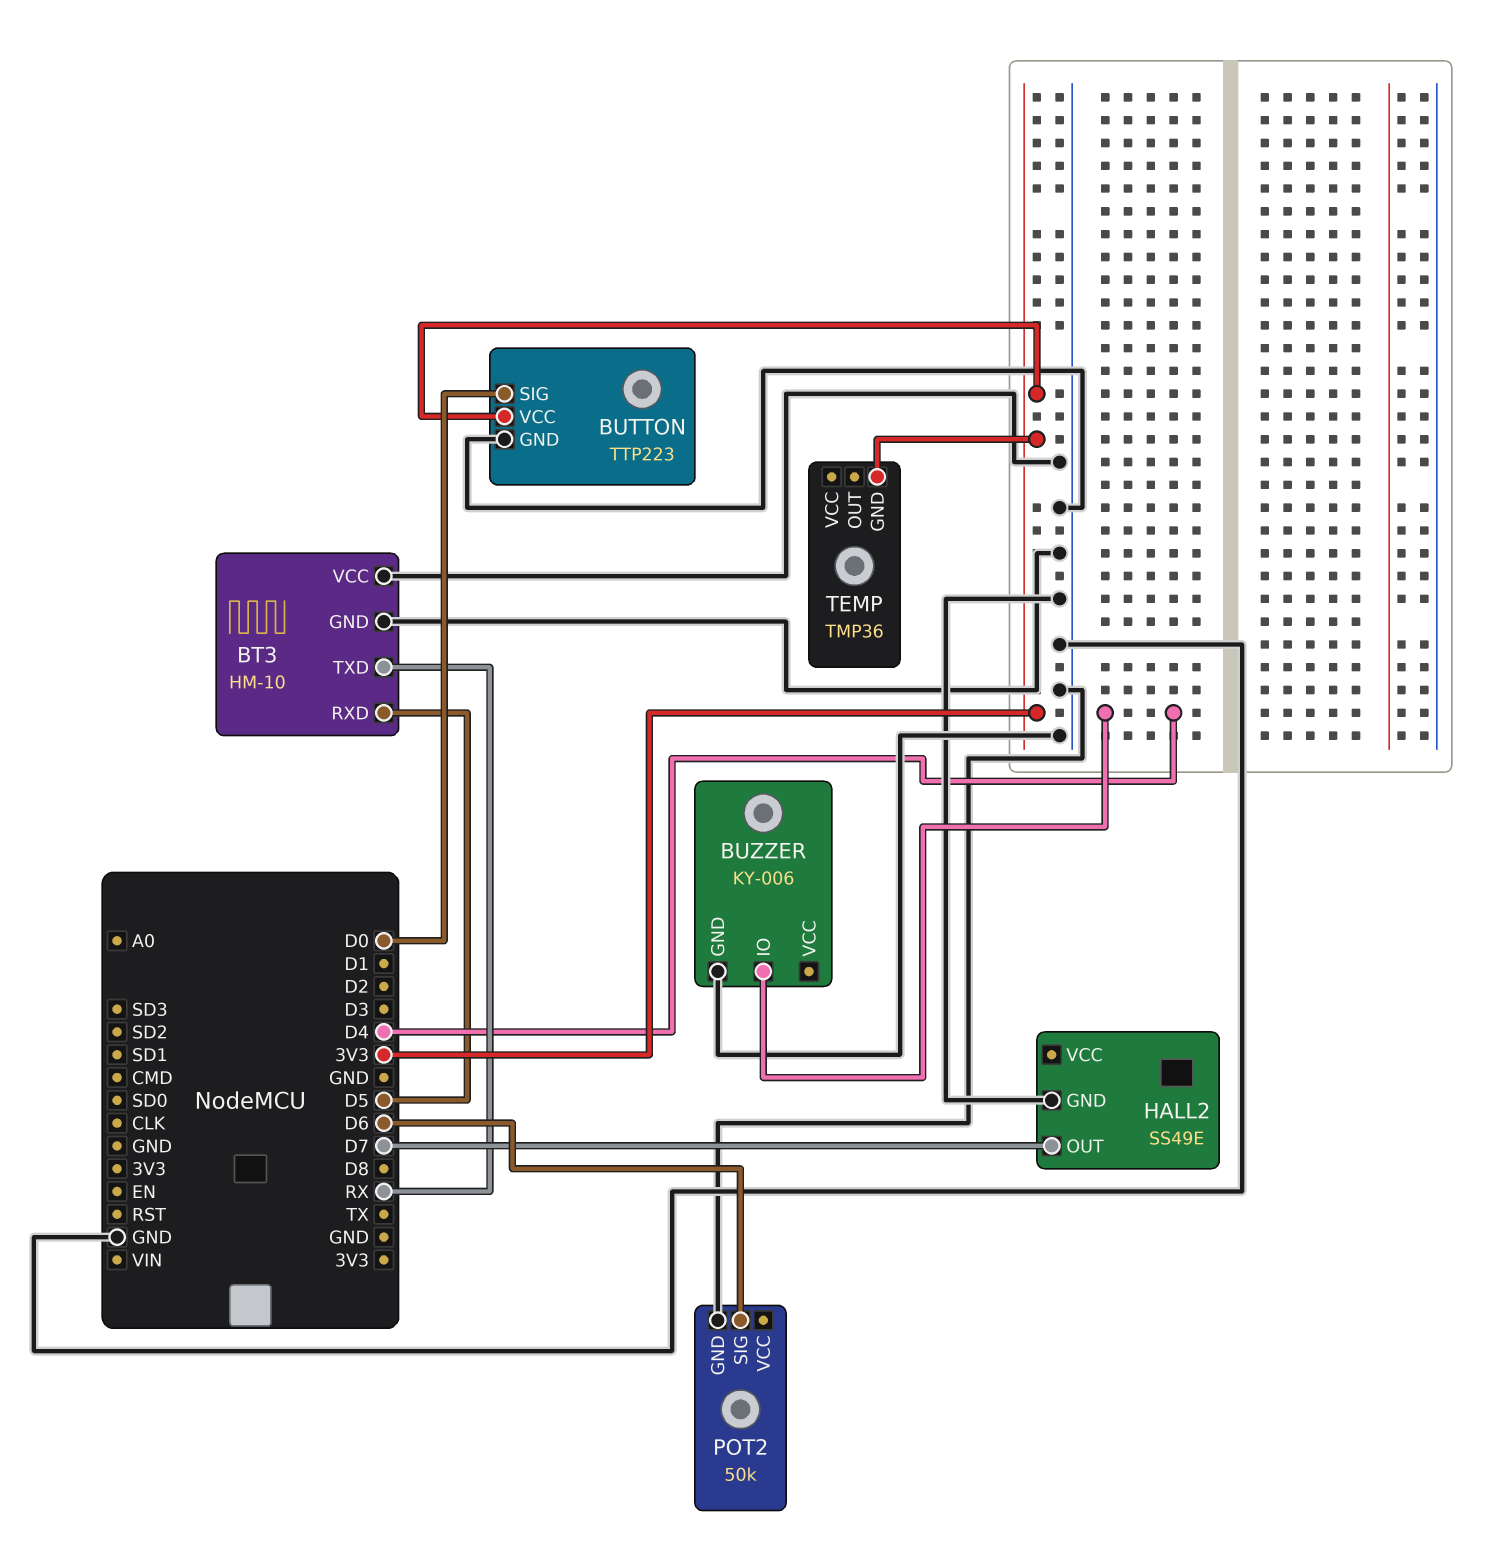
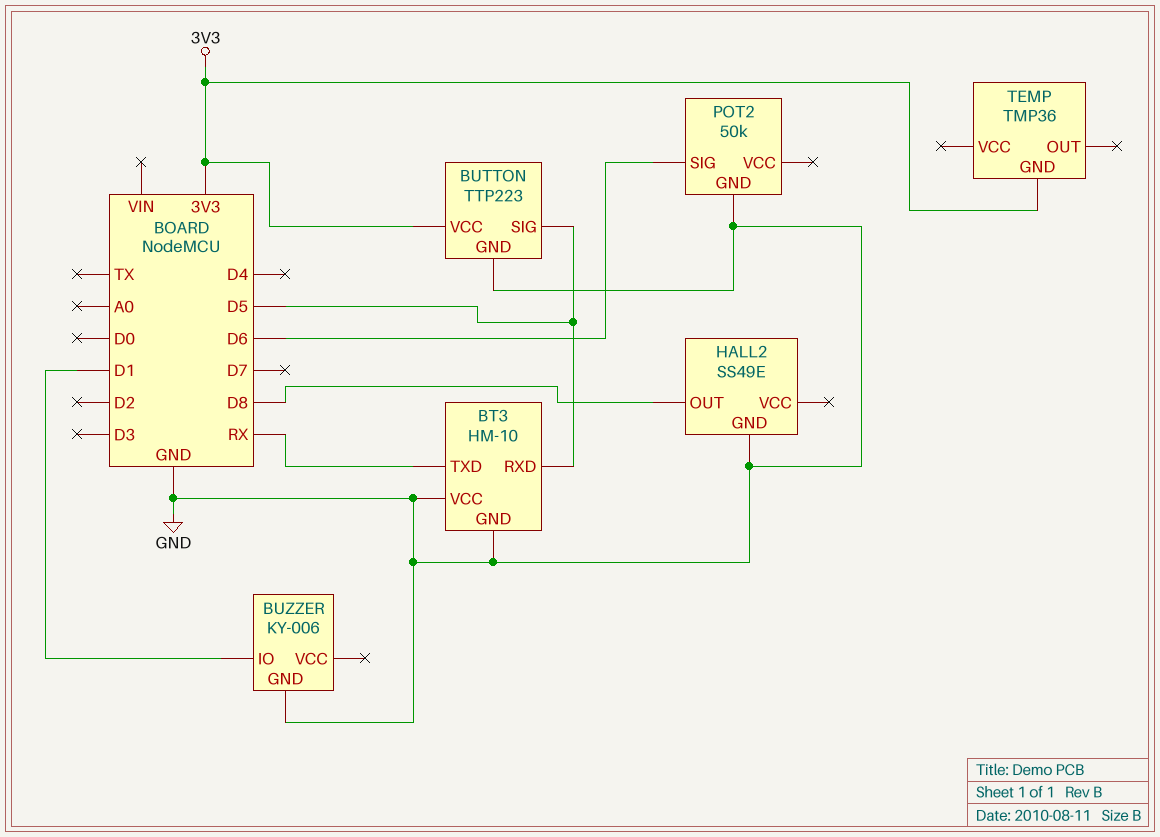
BUTTON pin SIG: D0 -> D5
BUZZER pin IO: D4 -> D1
HALL2 pin OUT: D7 -> D8

